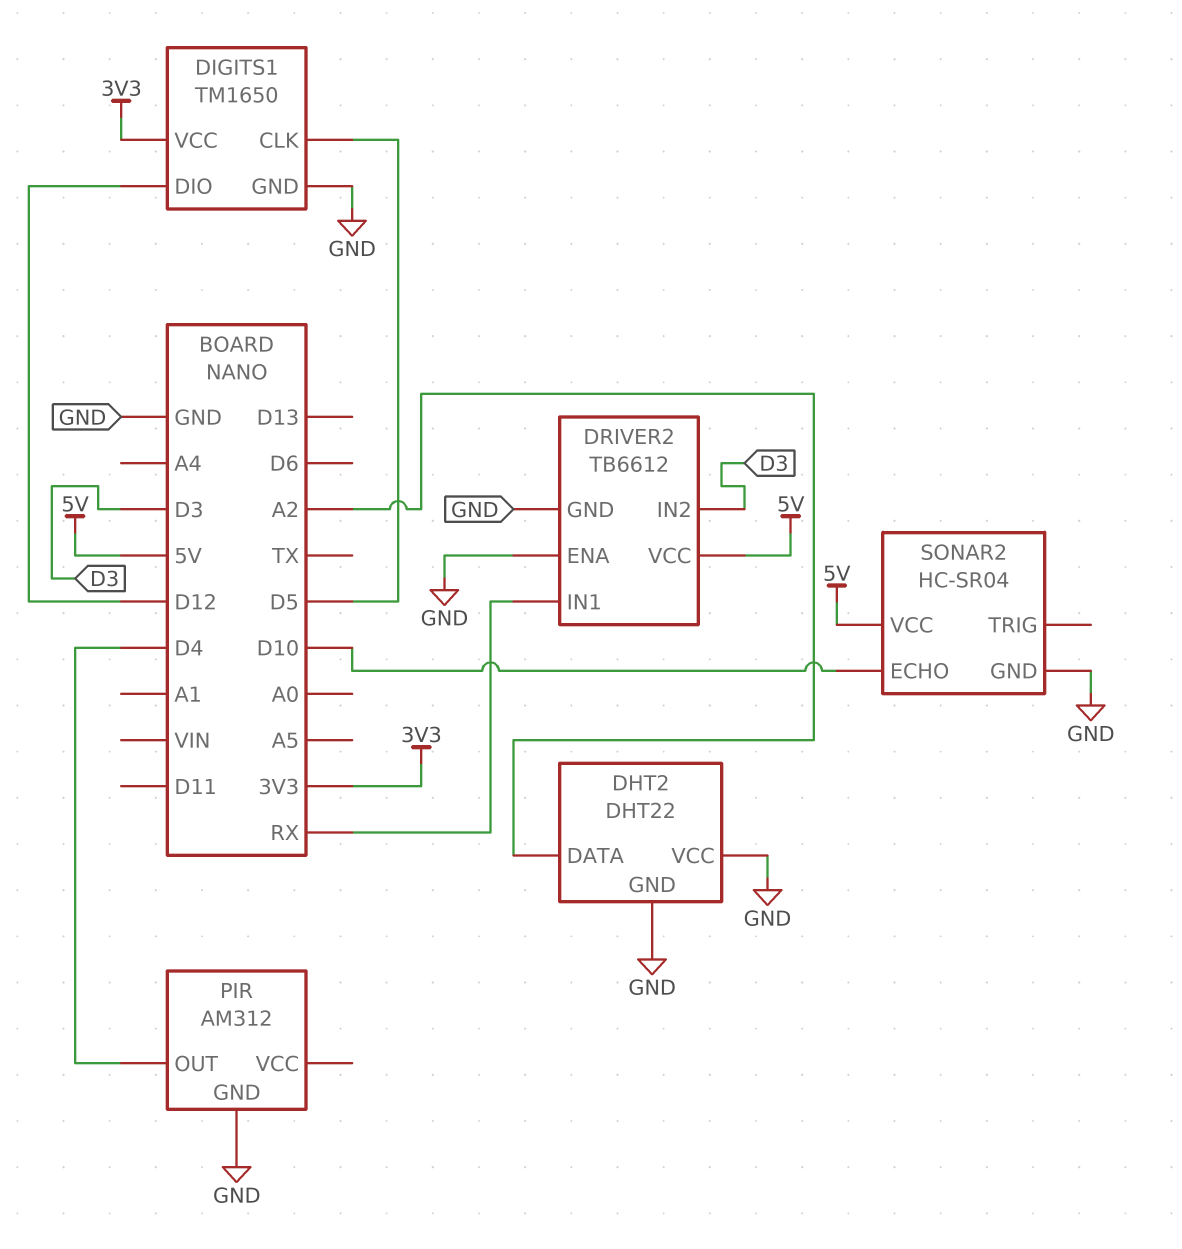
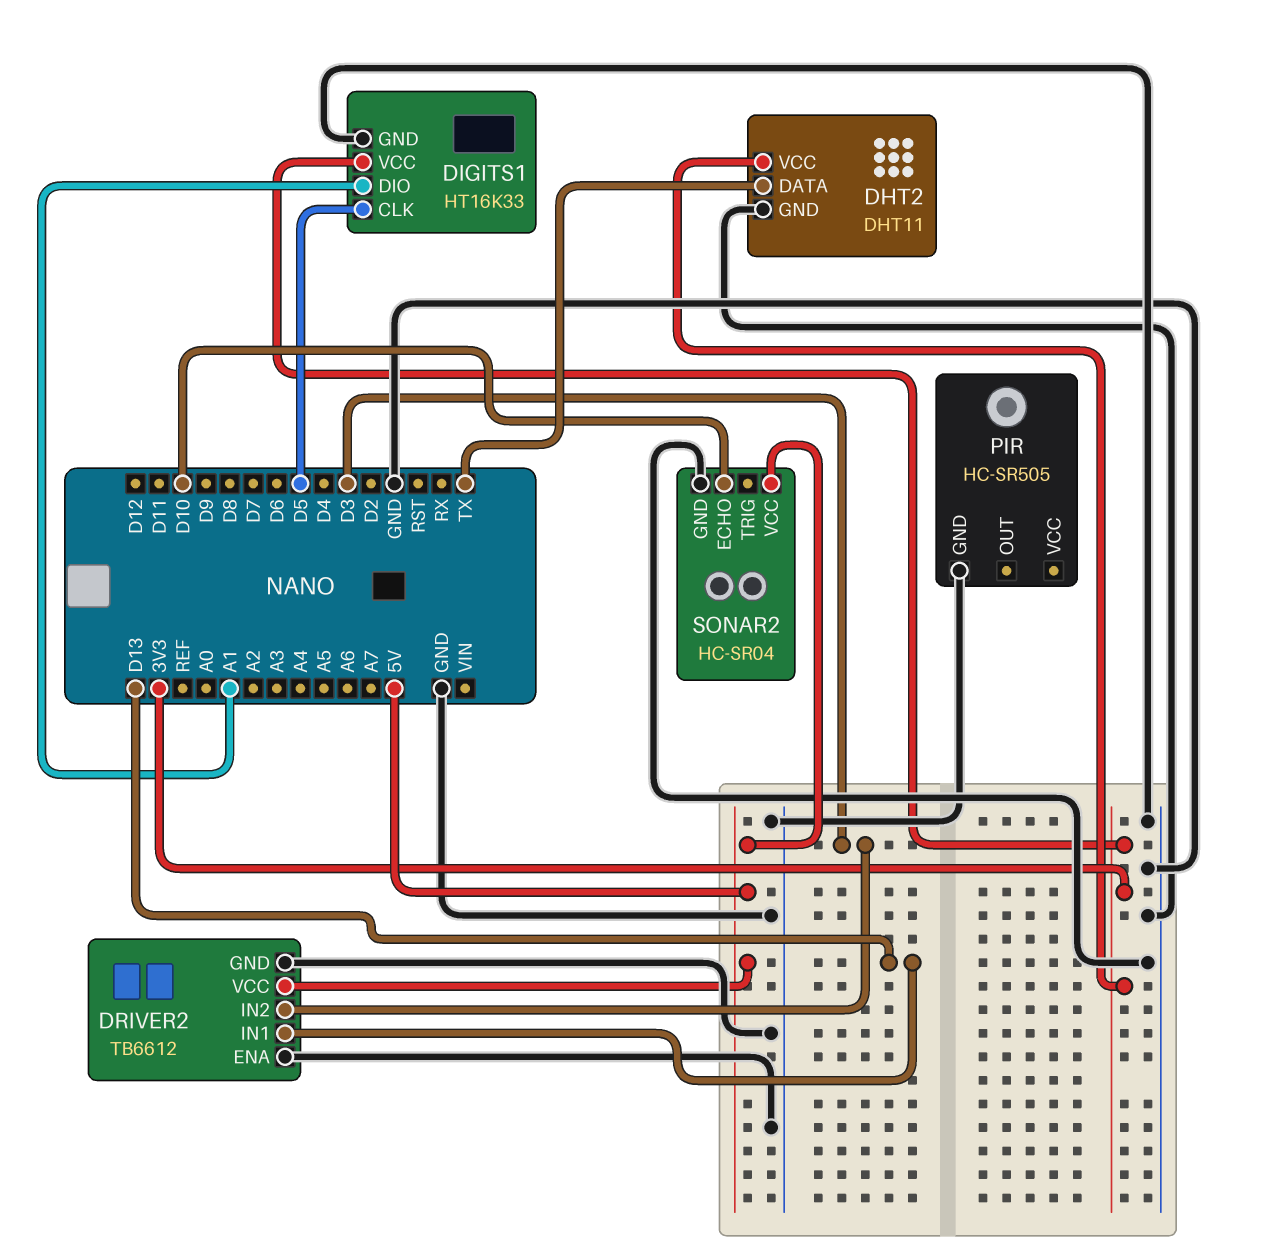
DHT2: DHT22 -> DHT11
DHT2 pin DATA: A2 -> TX
DHT2 pin VCC: GND -> 3V3
DIGITS1: TM1650 -> HT16K33
DIGITS1 pin DIO: D12 -> A1
DRIVER2 pin IN1: RX -> D13
PIR: AM312 -> HC-SR505
PIR pin OUT: D4 -> none

